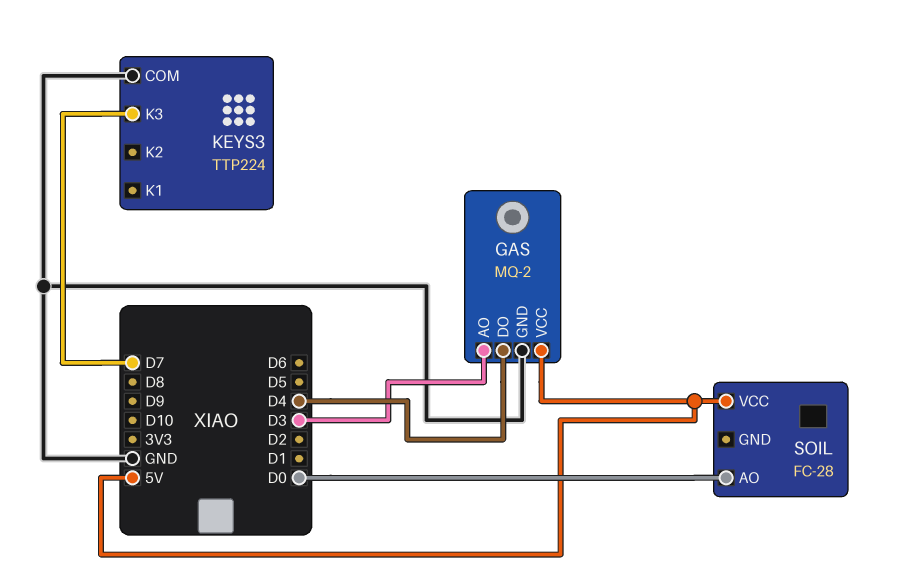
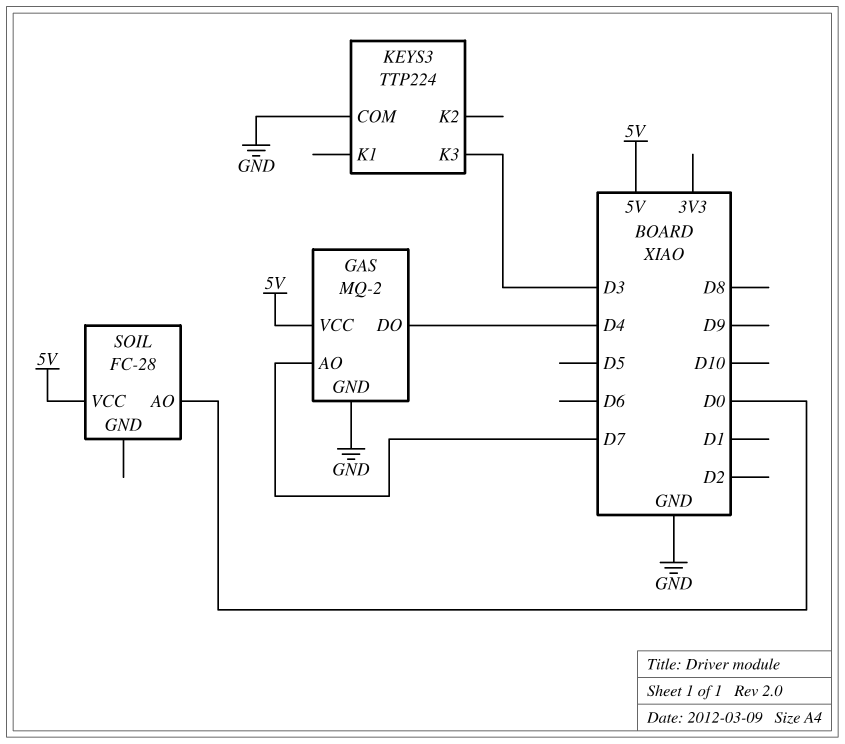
GAS pin AO: D3 -> D7
KEYS3 pin K3: D7 -> D3

